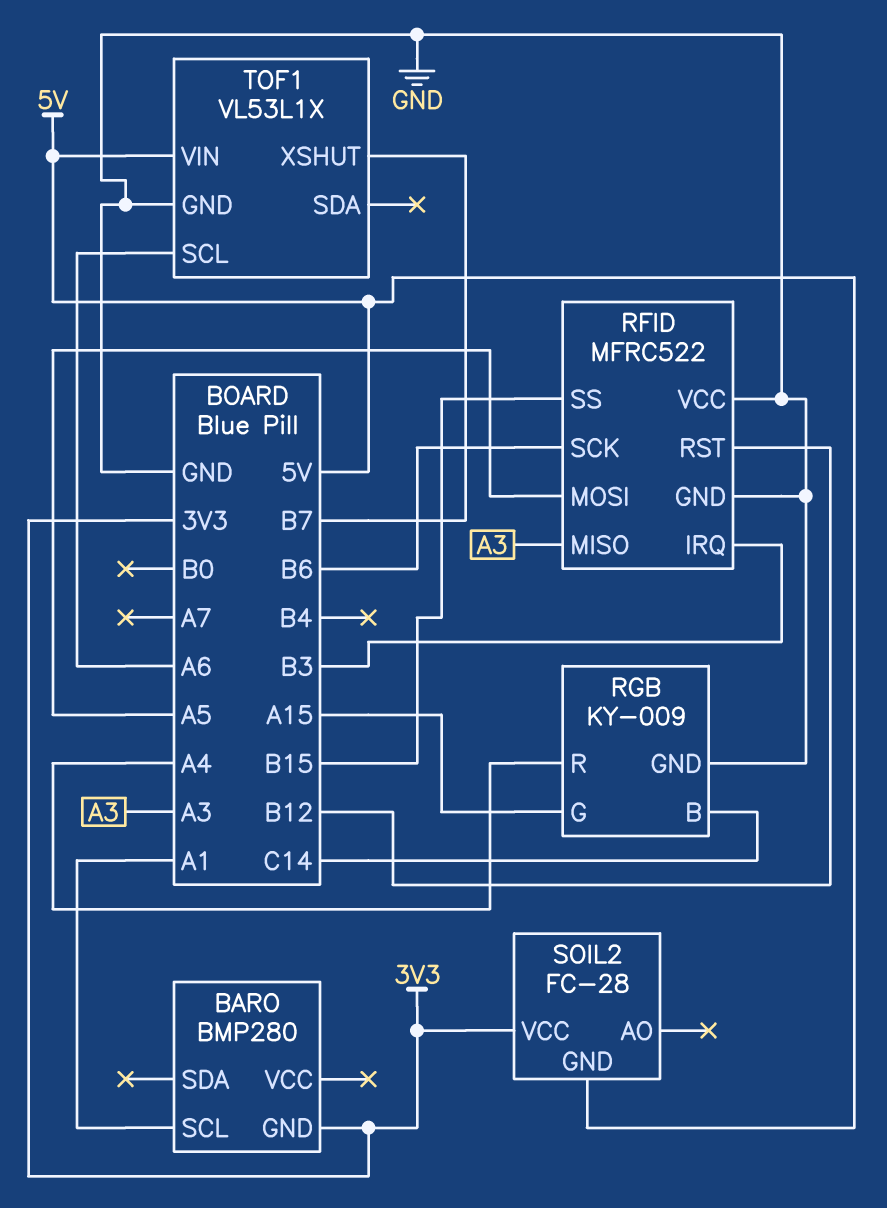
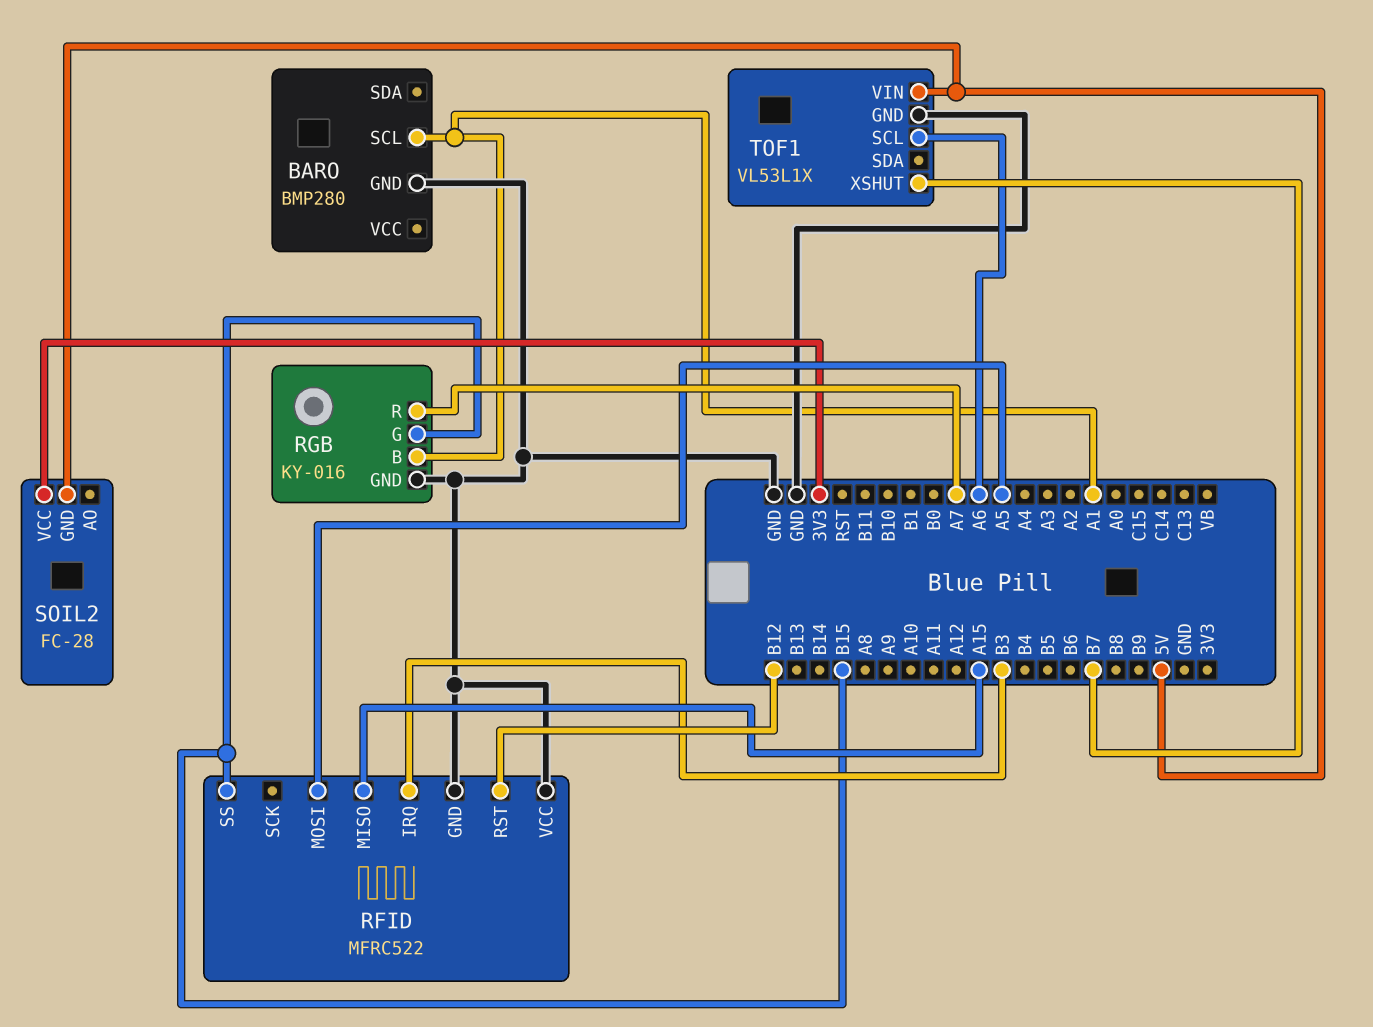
BARO pin GND: 3V3 -> GND
RFID pin MISO: A3 -> A15
RFID pin SCK: B6 -> none
RGB: KY-009 -> KY-016
RGB pin B: C14 -> A1
RGB pin G: A15 -> B15
RGB pin R: A4 -> A7

